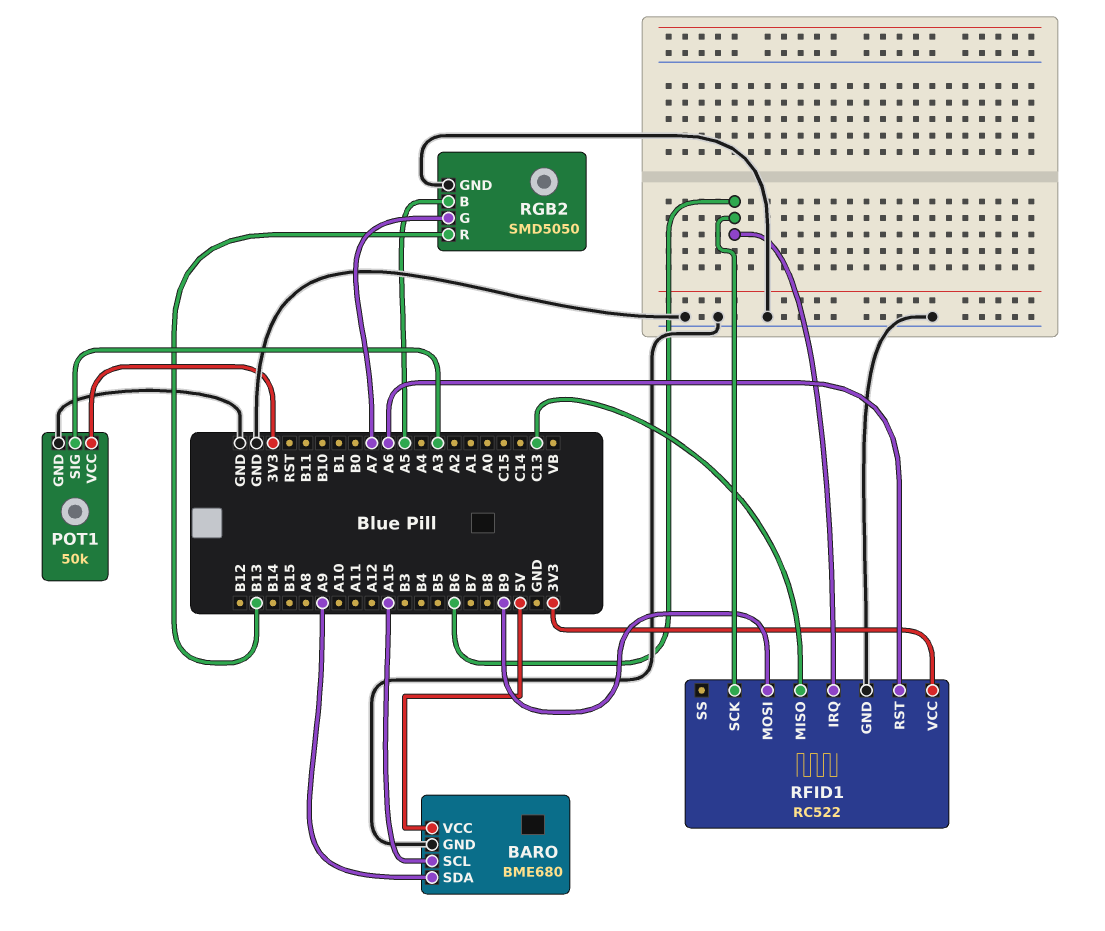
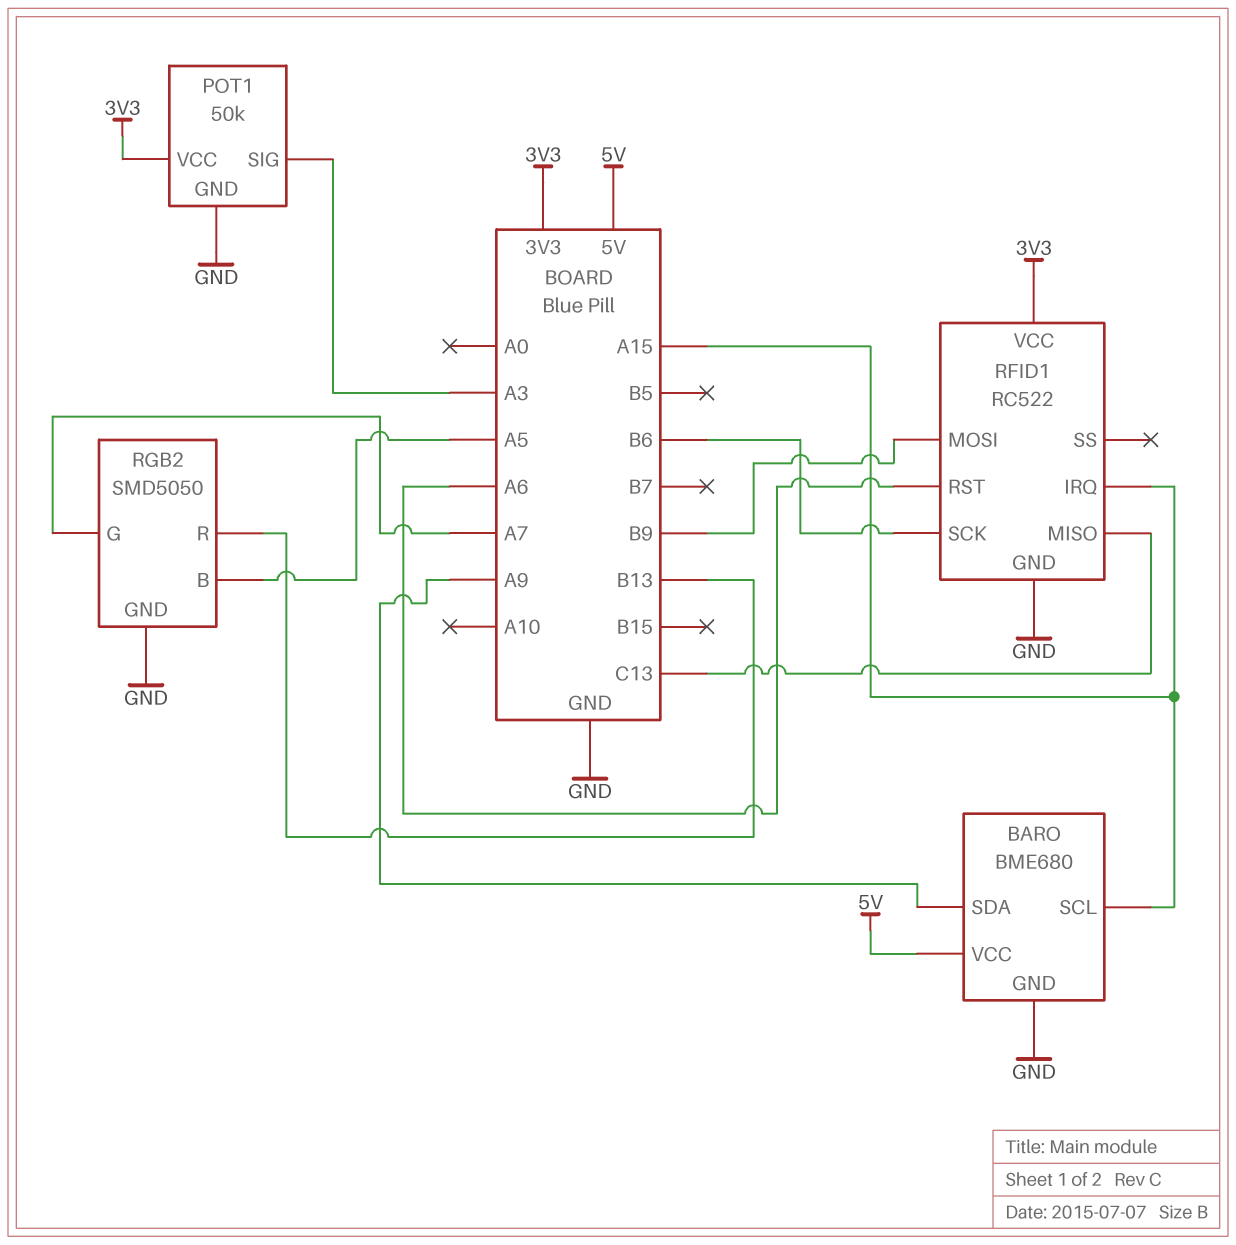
RFID1 pin IRQ: B6 -> A15

